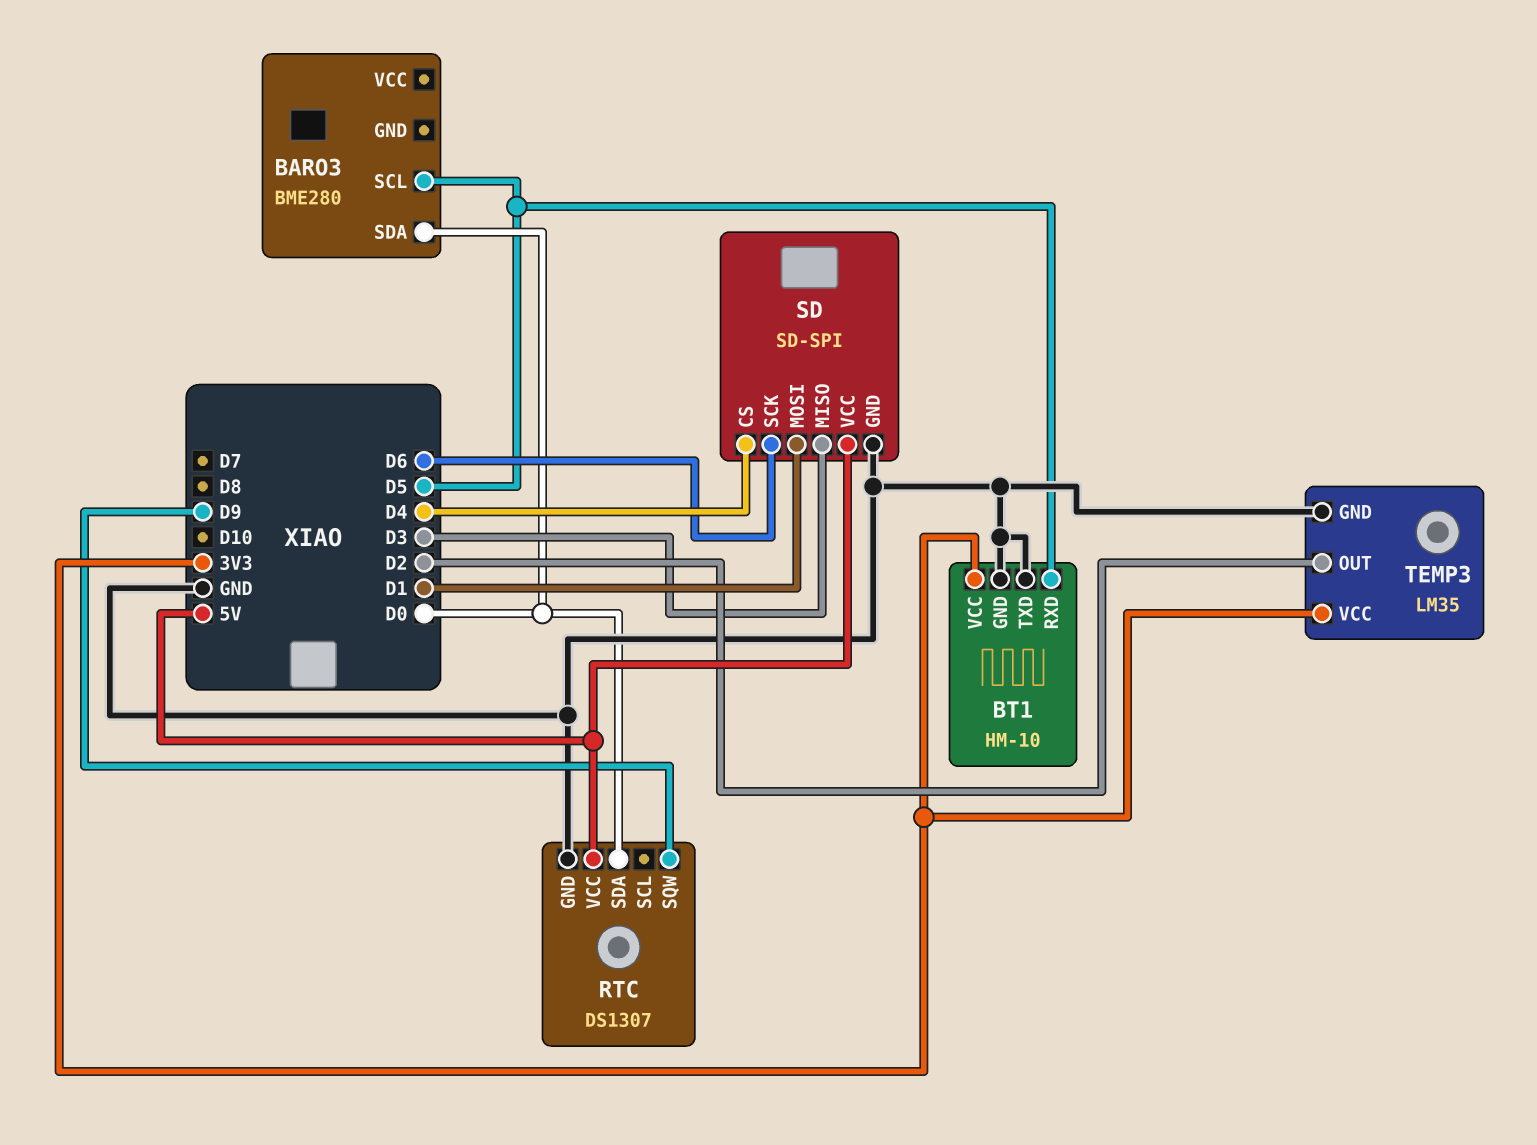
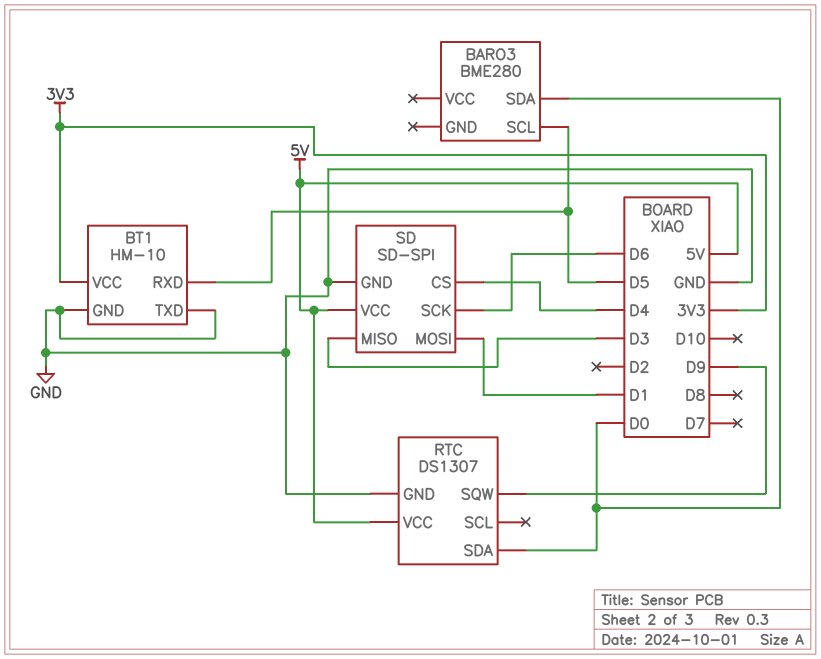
TEMP3: LM35 -> none
TEMP3 pin GND: GND -> none
TEMP3 pin OUT: D2 -> none
TEMP3 pin VCC: 3V3 -> none

